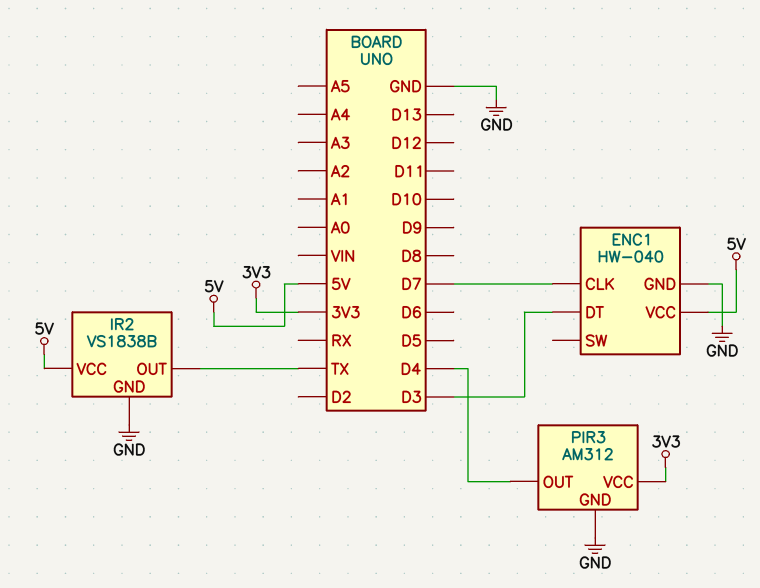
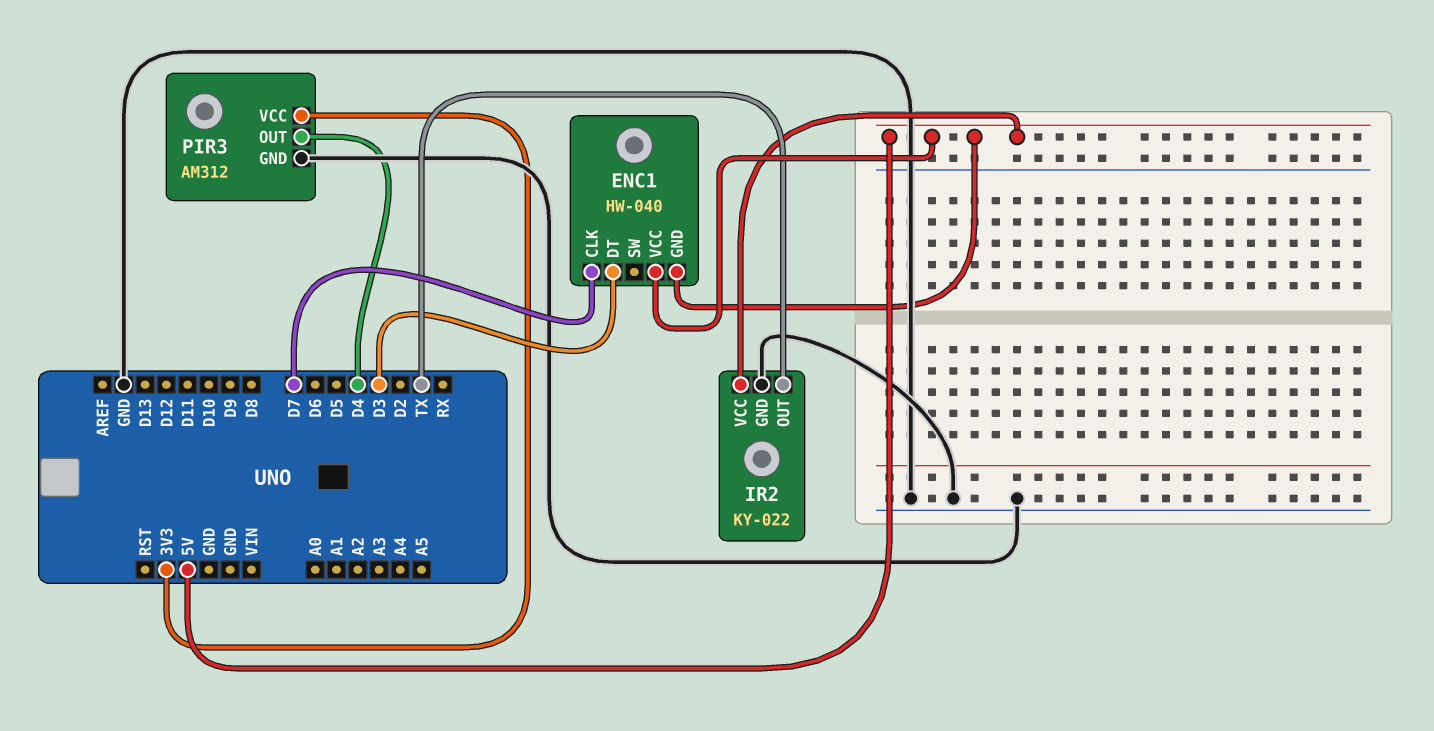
ENC1 pin GND: GND -> 5V
IR2: VS1838B -> KY-022

